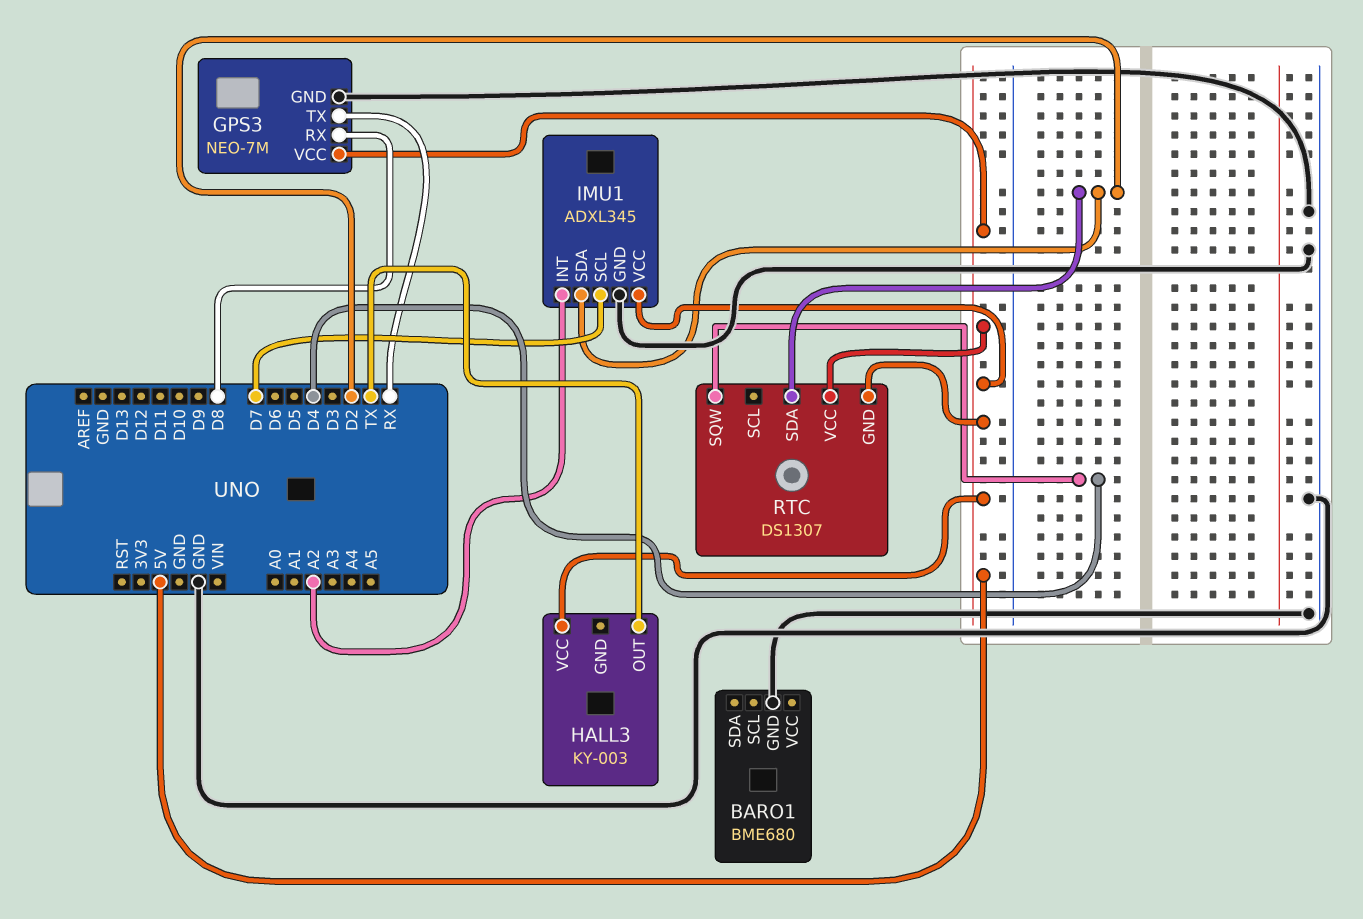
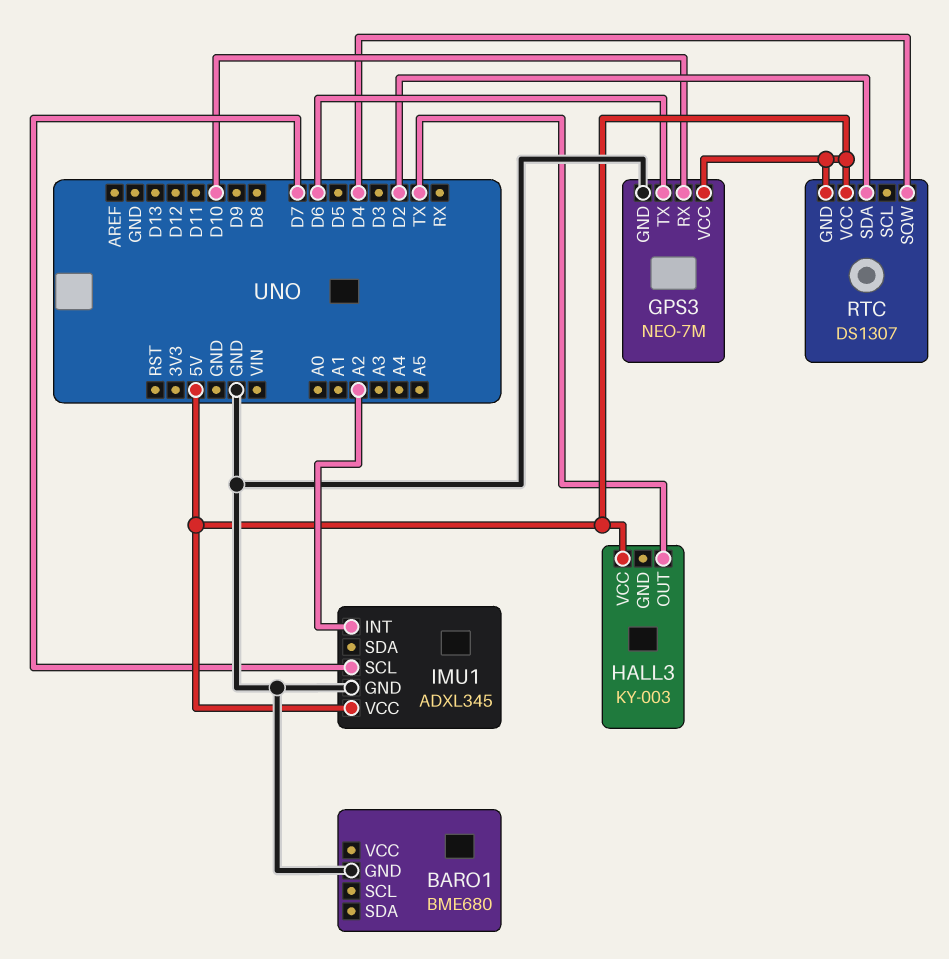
GPS3 pin RX: D8 -> D10
GPS3 pin TX: RX -> D6
IMU1 pin SDA: D2 -> none

